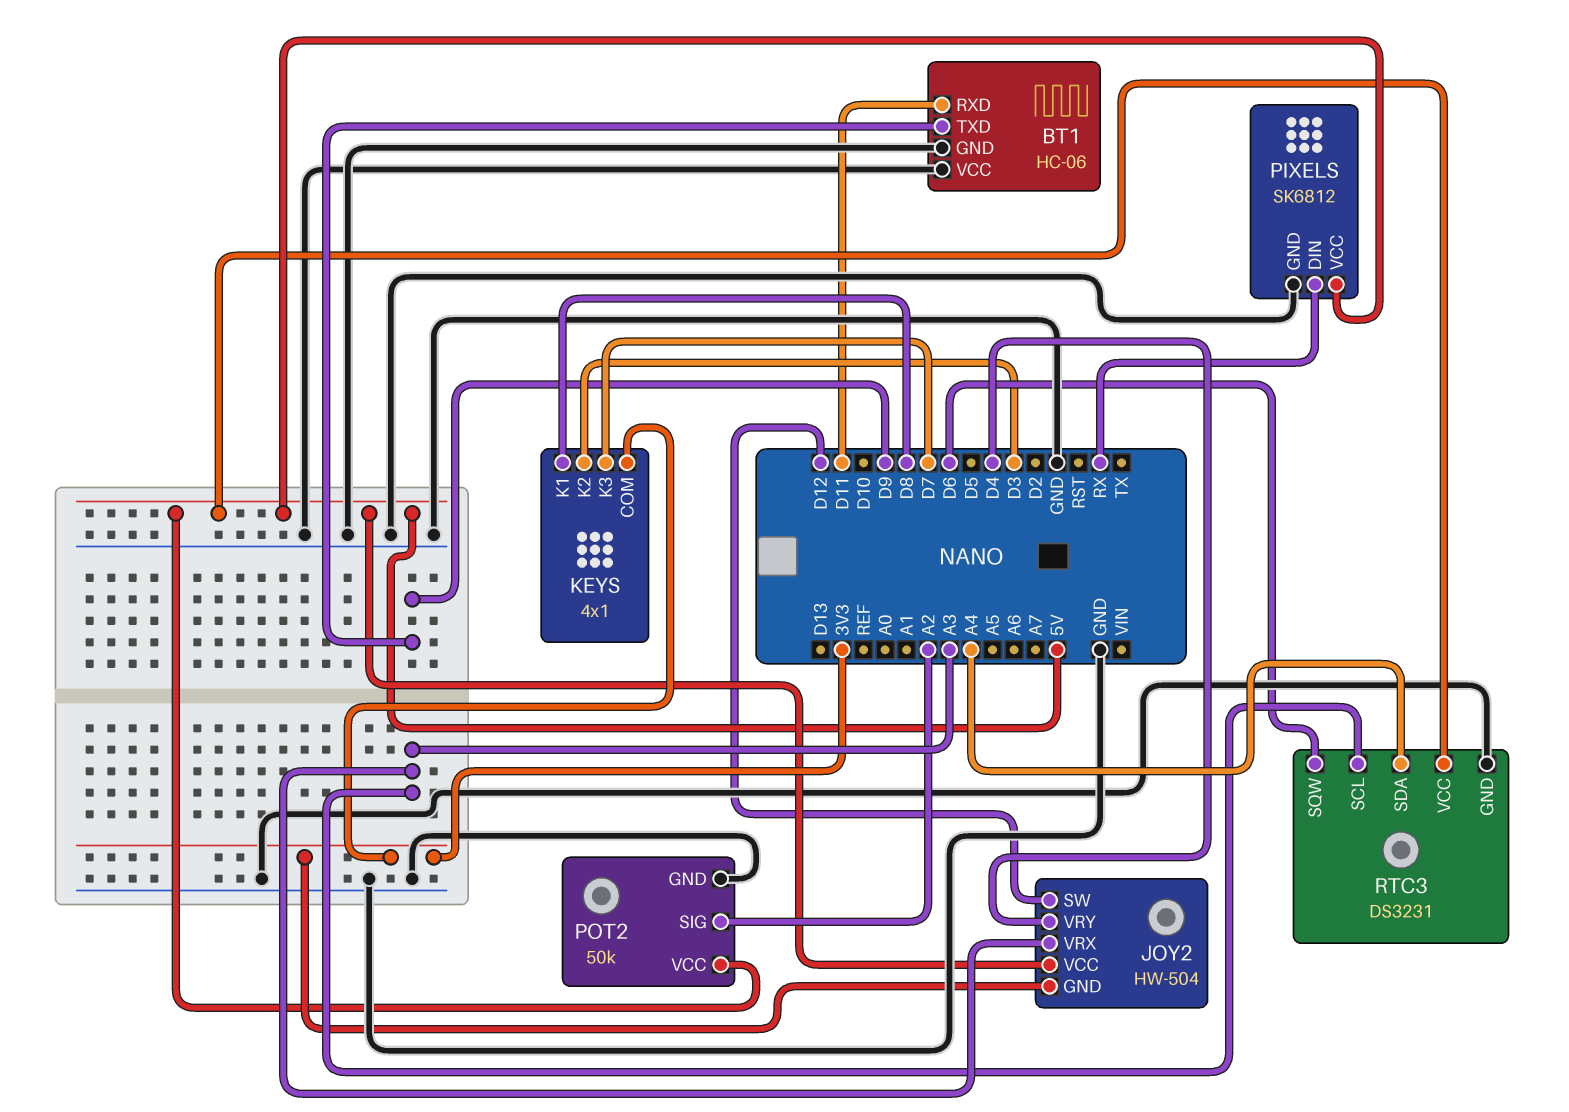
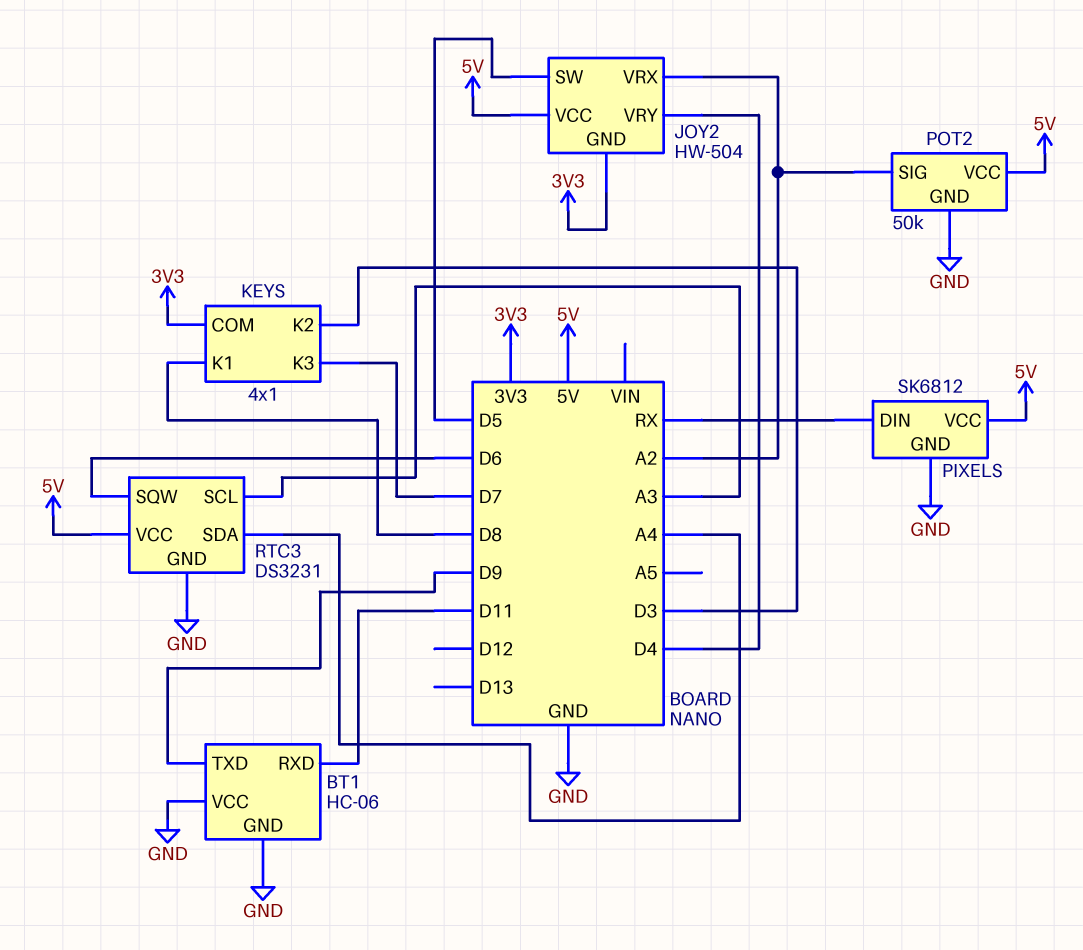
JOY2 pin SW: D12 -> D5
JOY2 pin VRX: A3 -> A2

